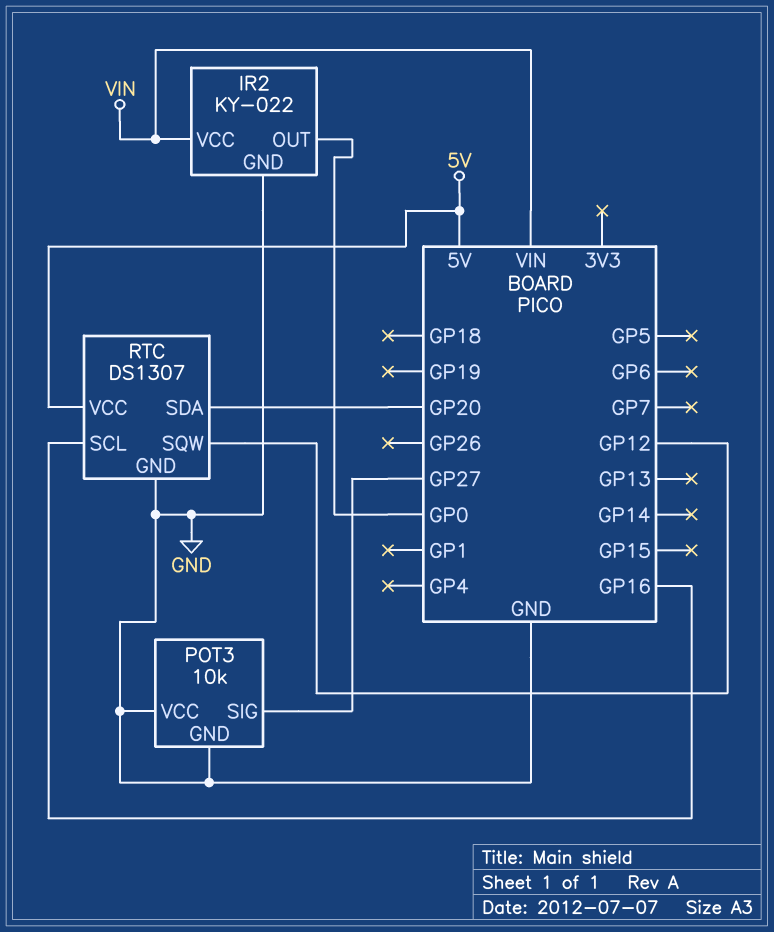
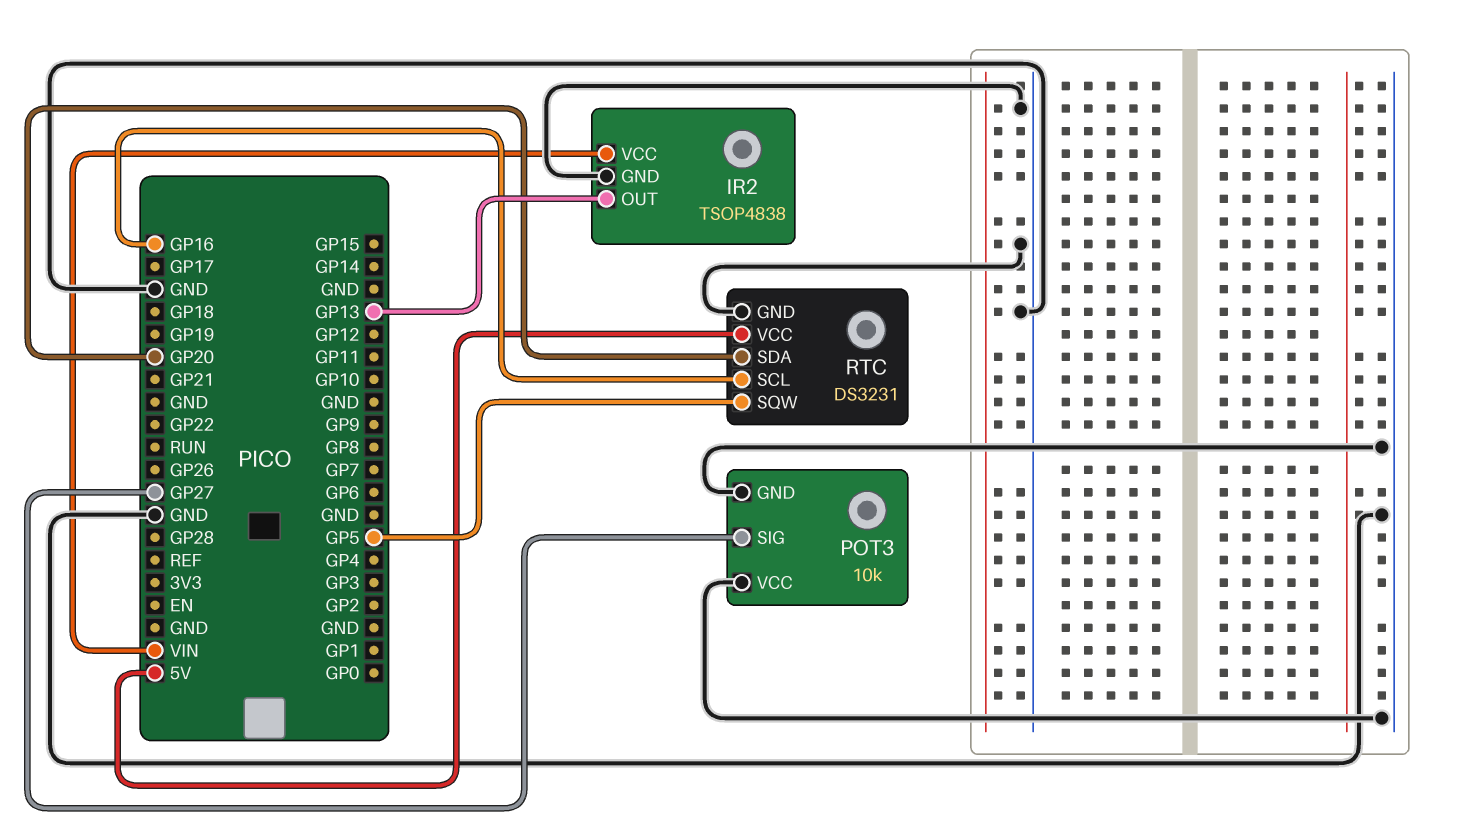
IR2: KY-022 -> TSOP4838
IR2 pin OUT: GP0 -> GP13
RTC: DS1307 -> DS3231
RTC pin SQW: GP12 -> GP5

